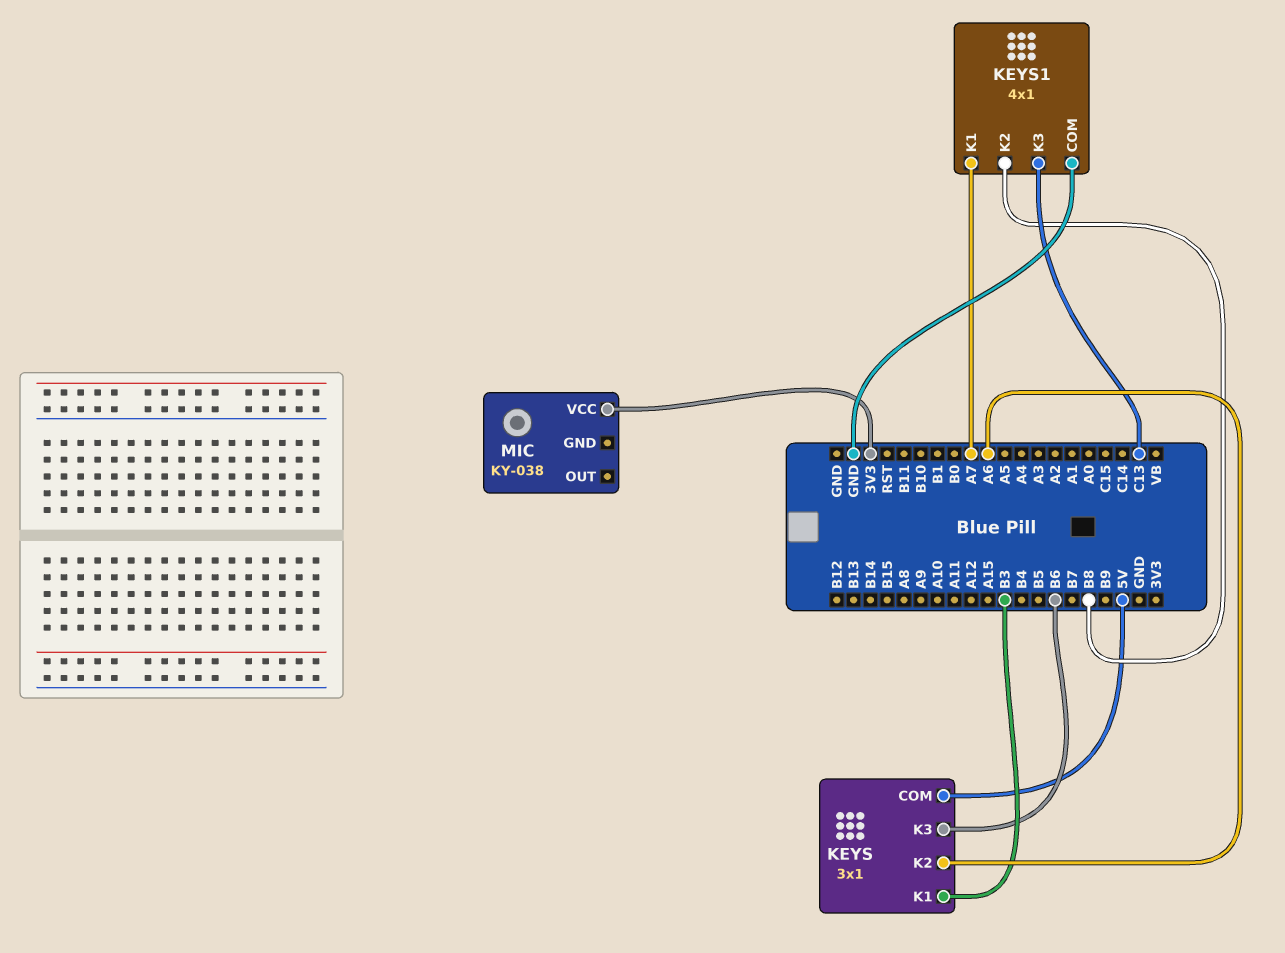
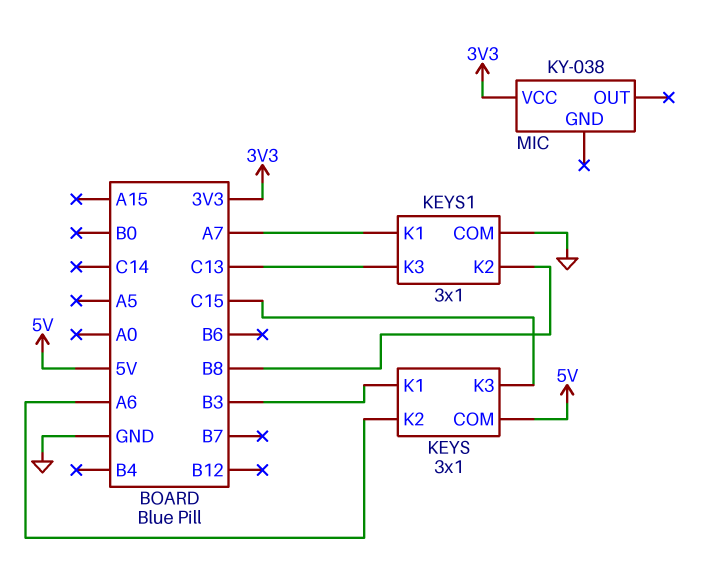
KEYS pin K3: B6 -> C15
KEYS1: 4x1 -> 3x1

